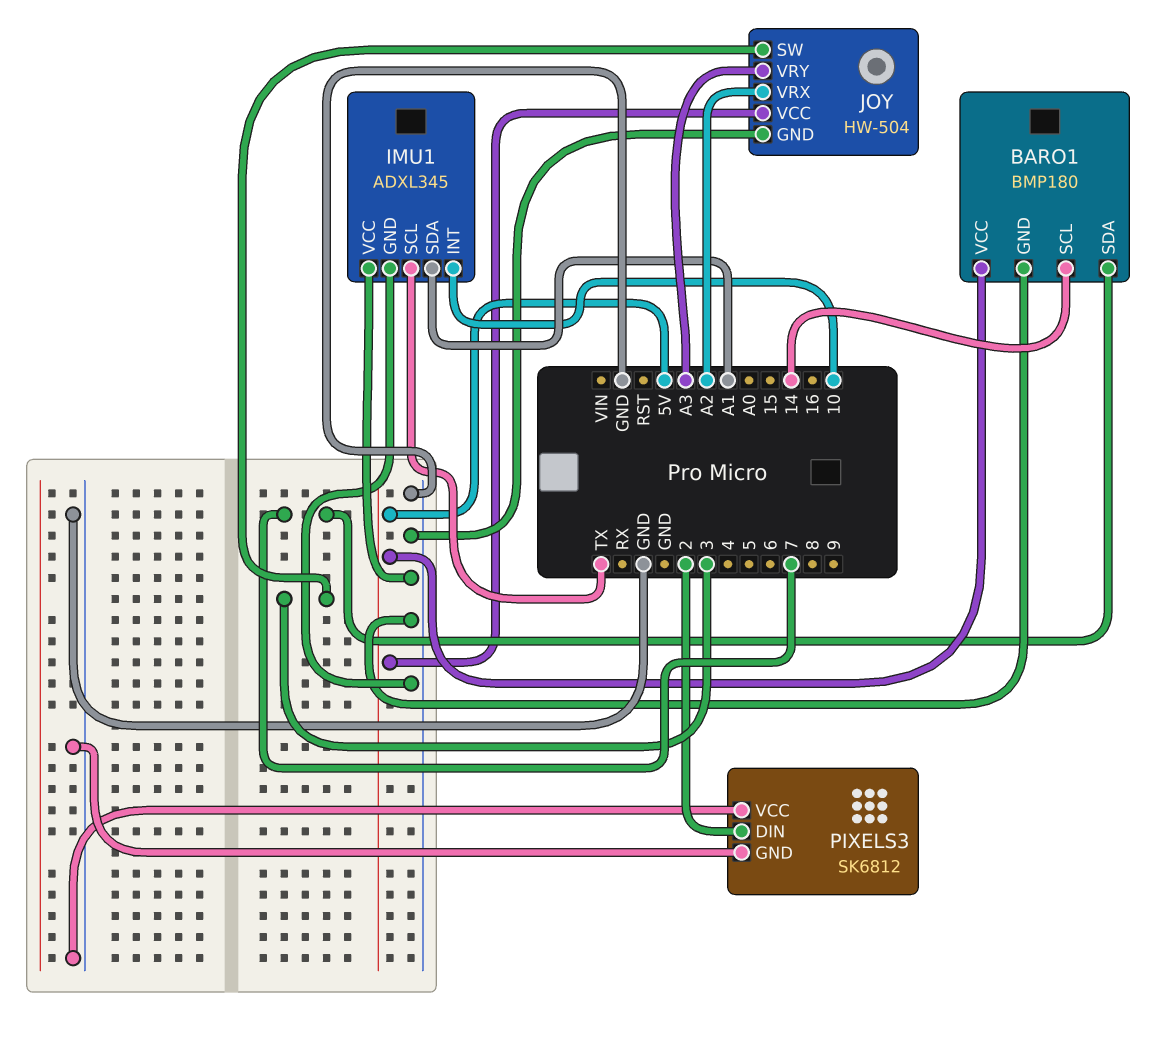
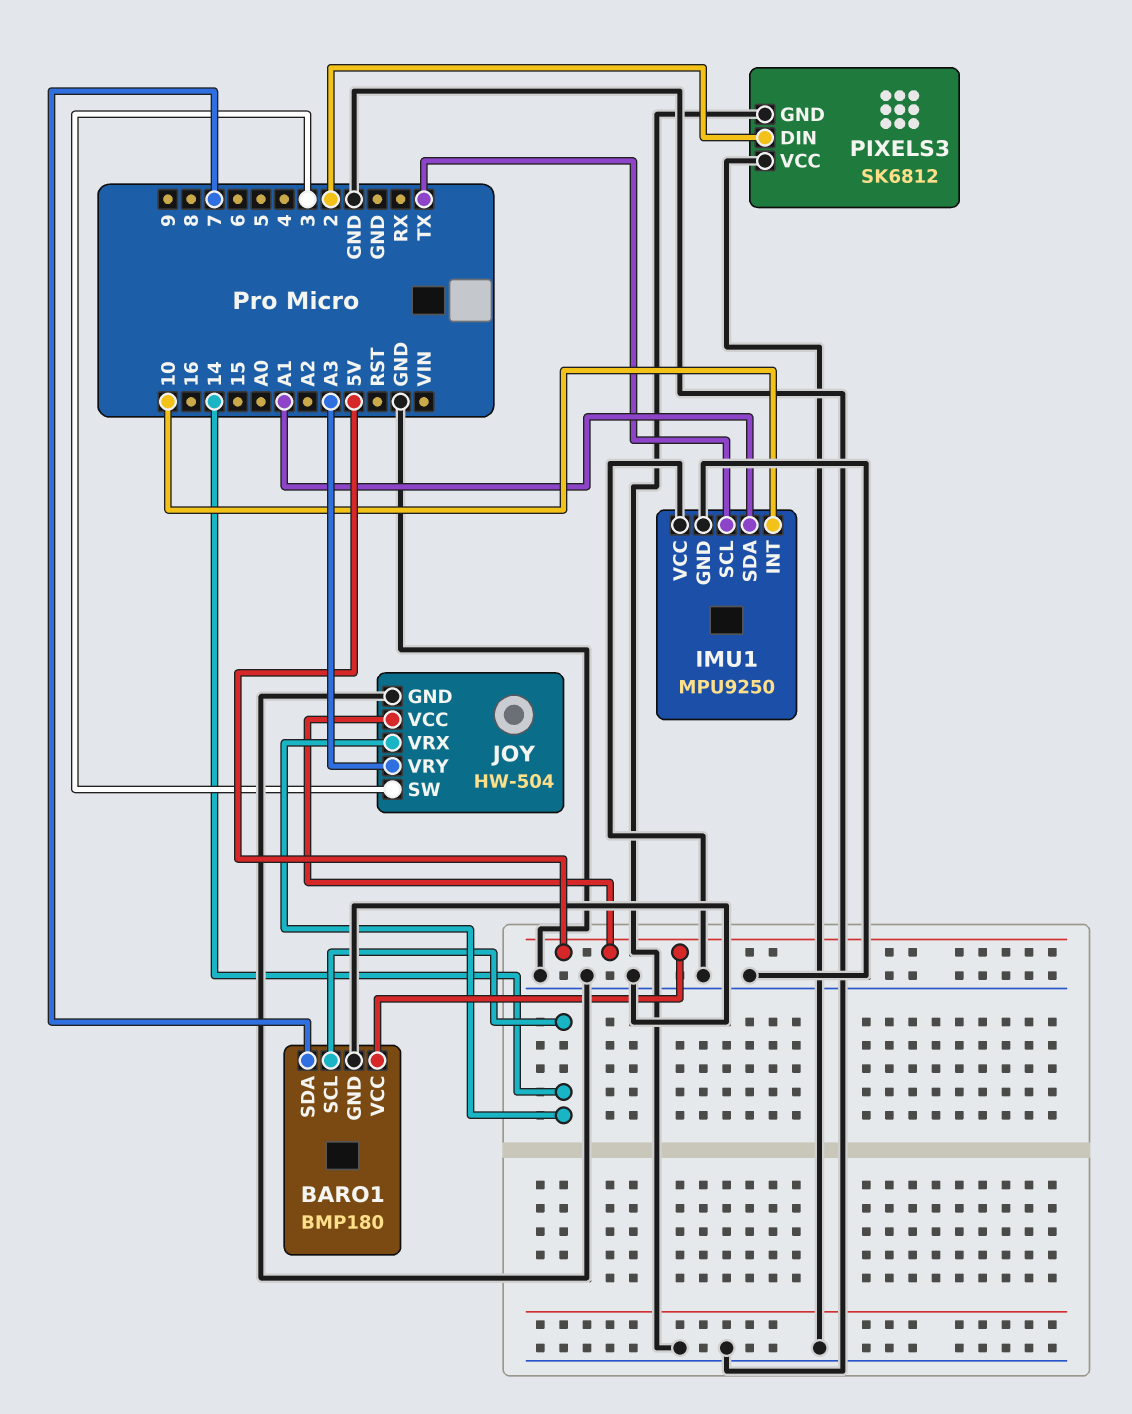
IMU1: ADXL345 -> MPU9250
JOY pin VRX: A2 -> 14

